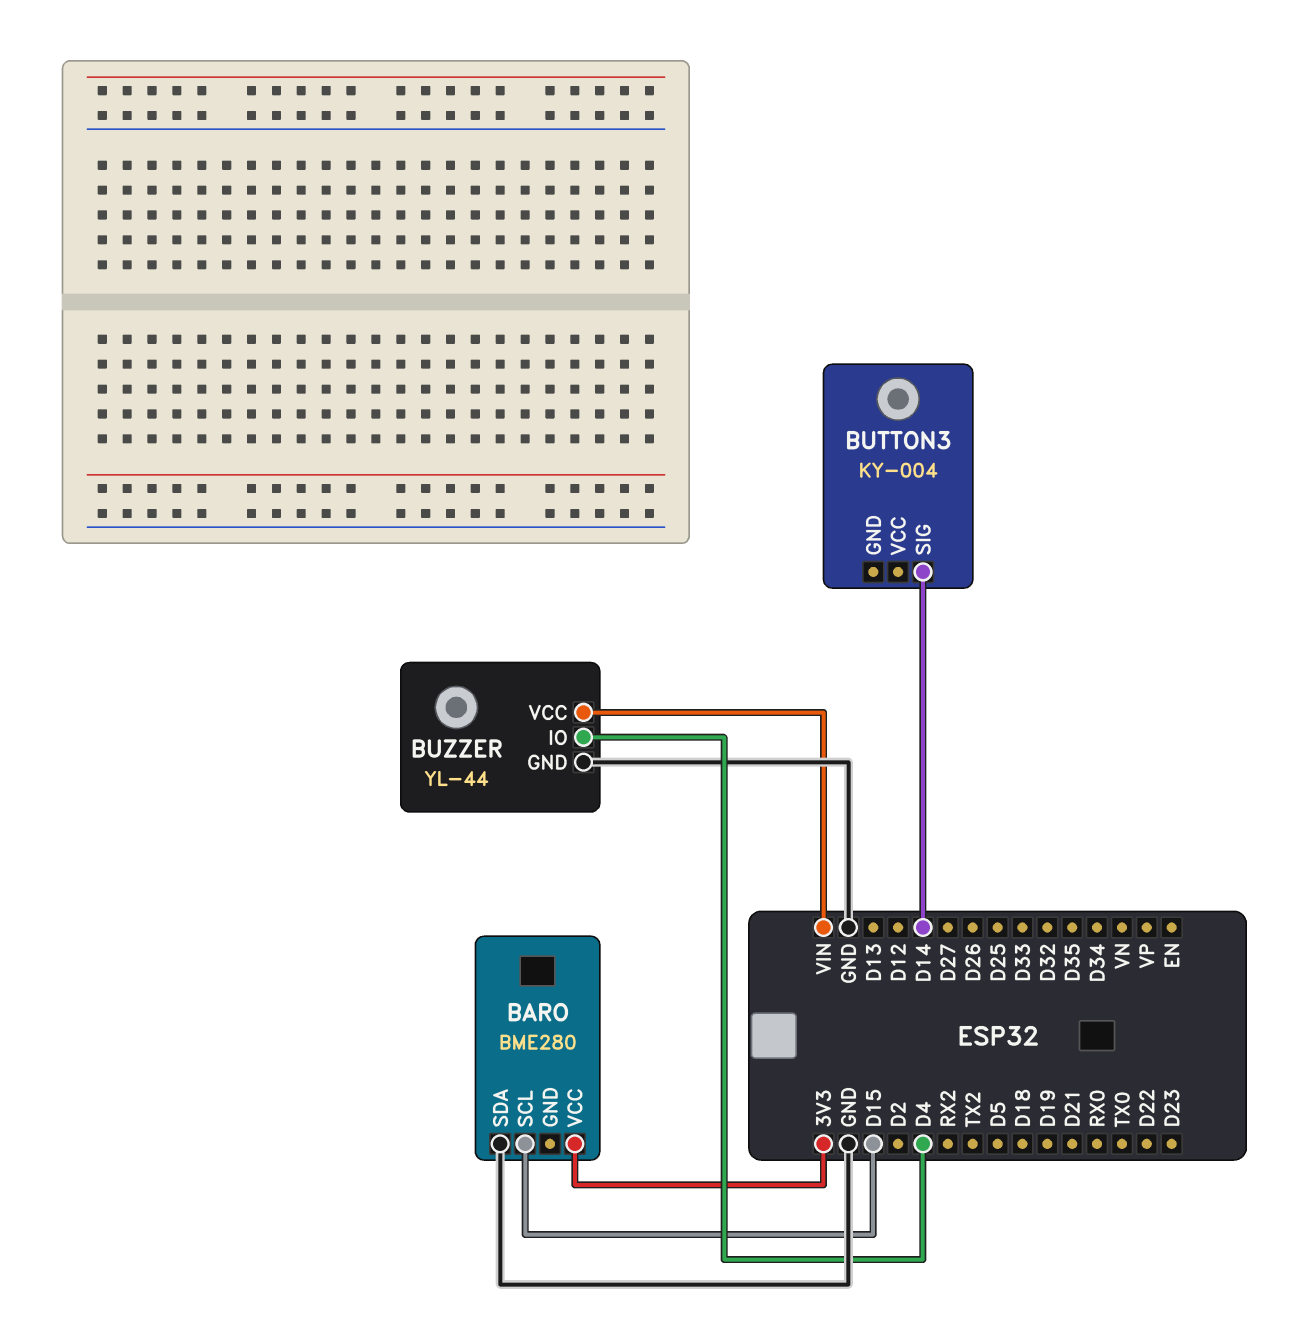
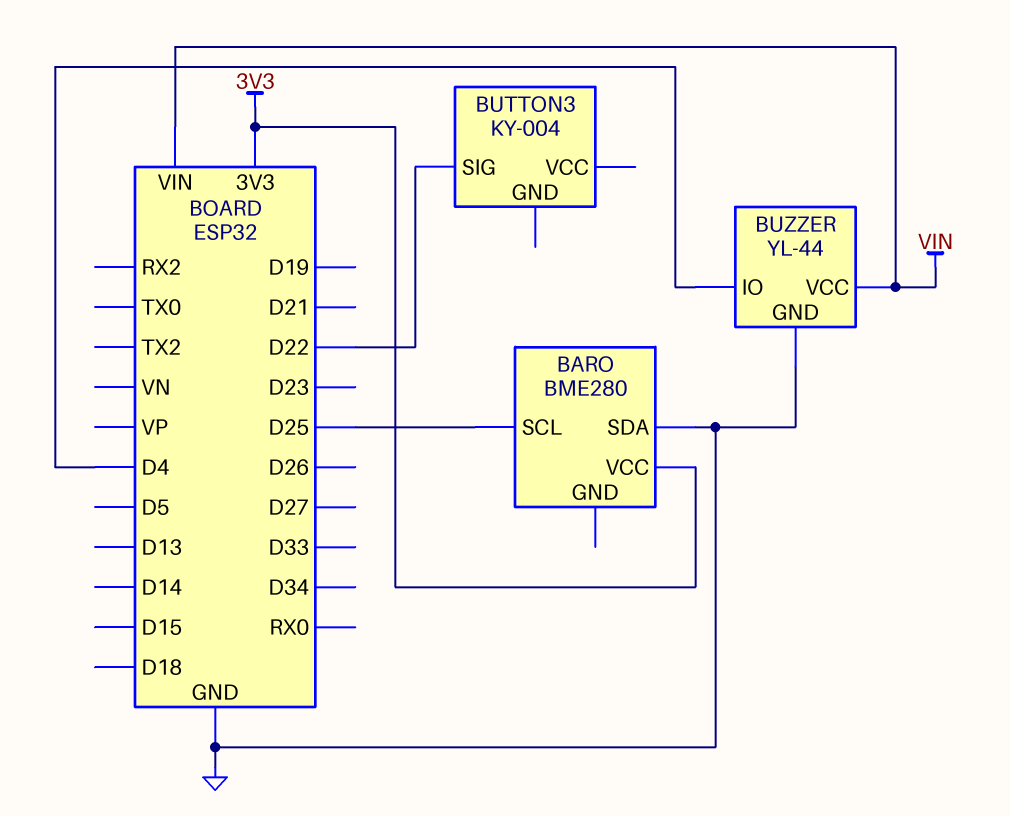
BARO pin SCL: D15 -> D25
BUTTON3 pin SIG: D14 -> D22

